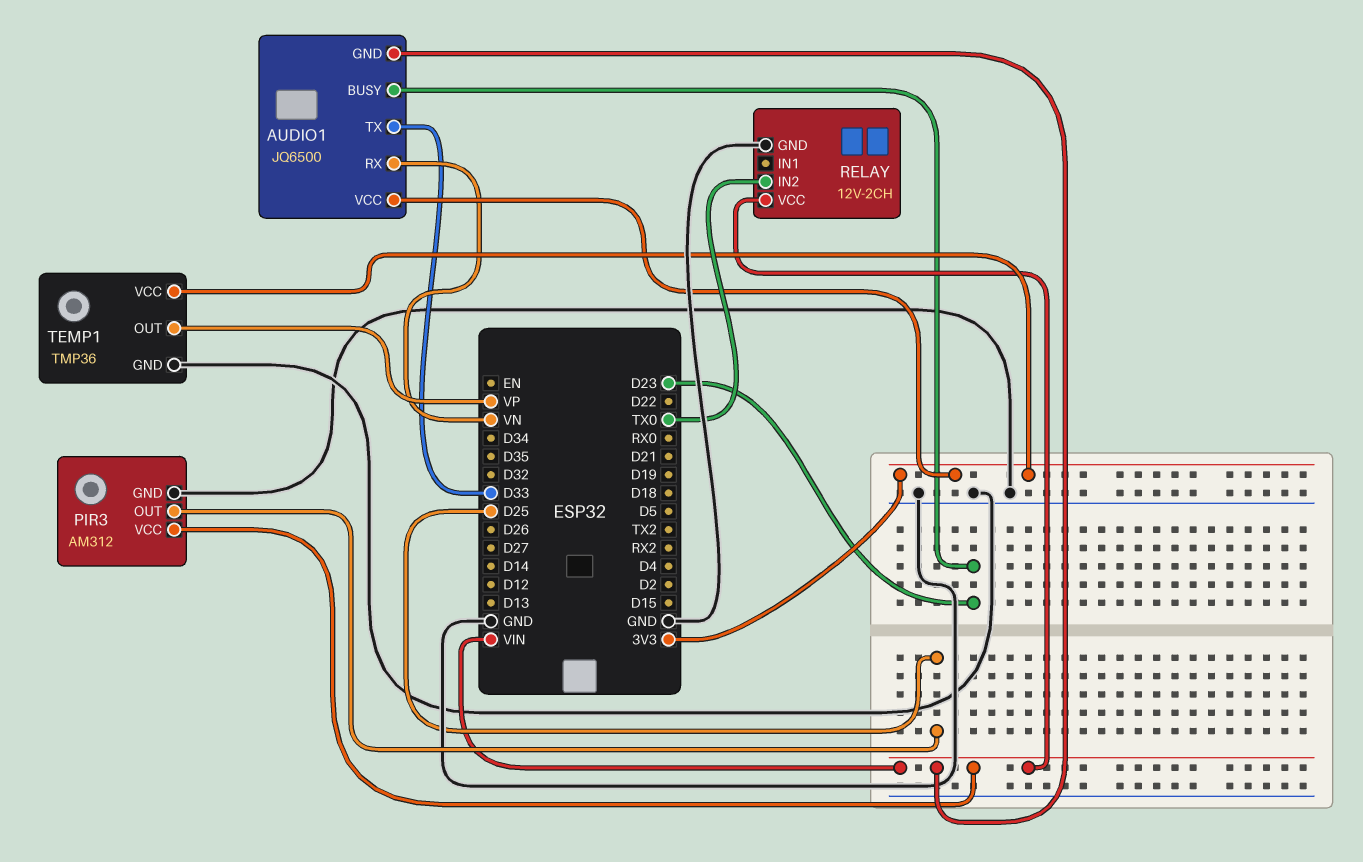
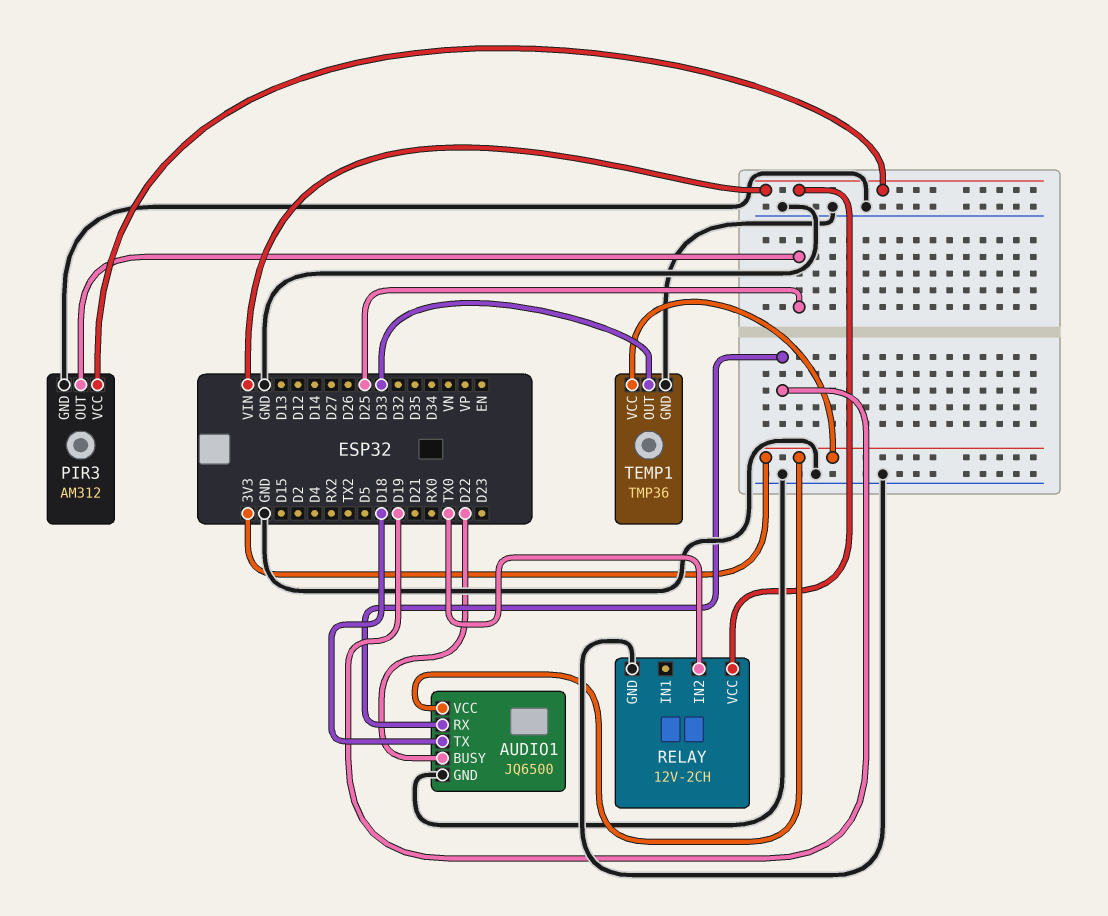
AUDIO1 pin BUSY: D23 -> D22
AUDIO1 pin GND: VIN -> GND
AUDIO1 pin RX: VN -> D19
AUDIO1 pin TX: D33 -> D18
TEMP1 pin OUT: VP -> D33

